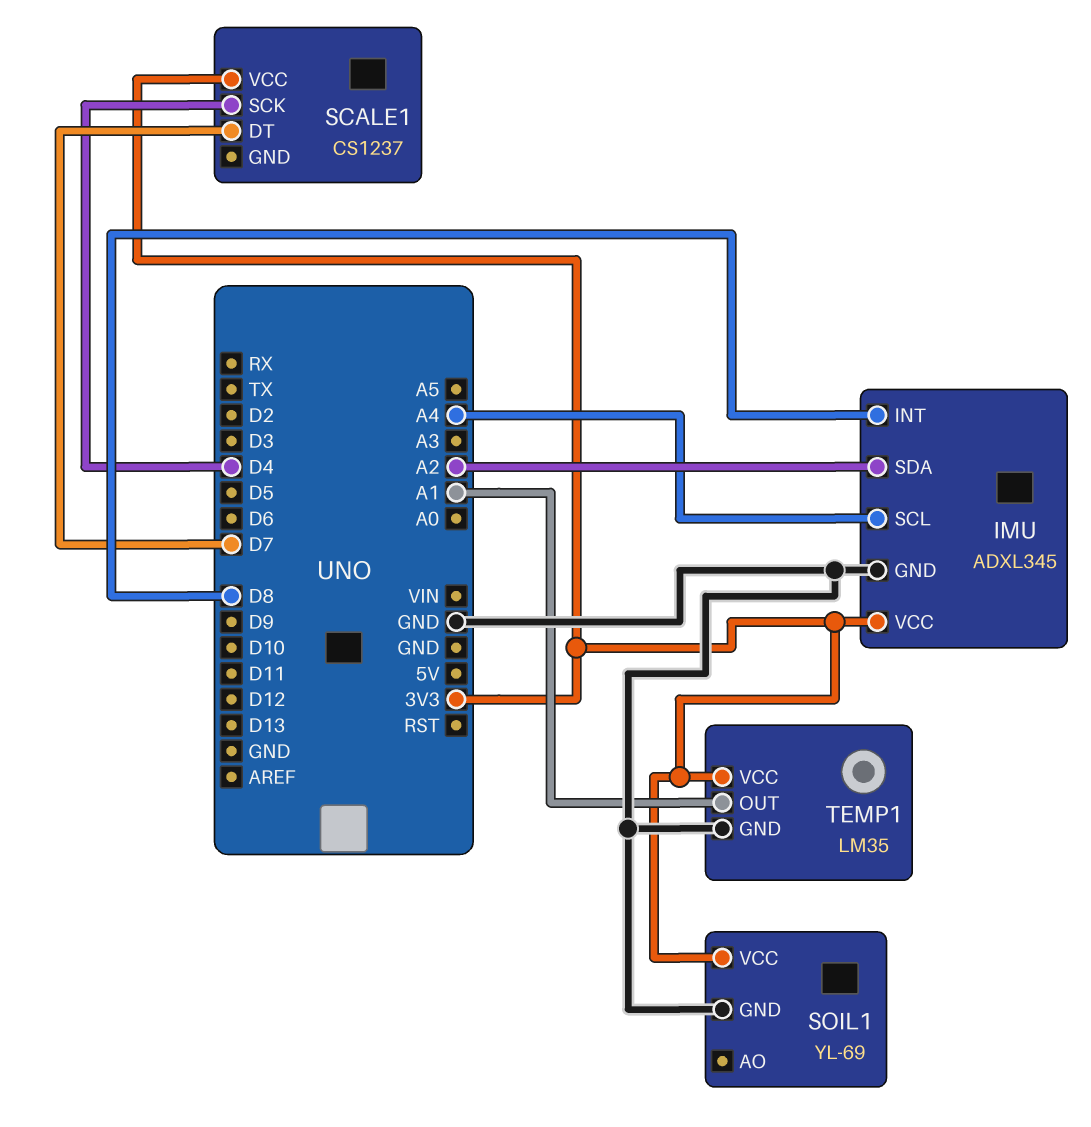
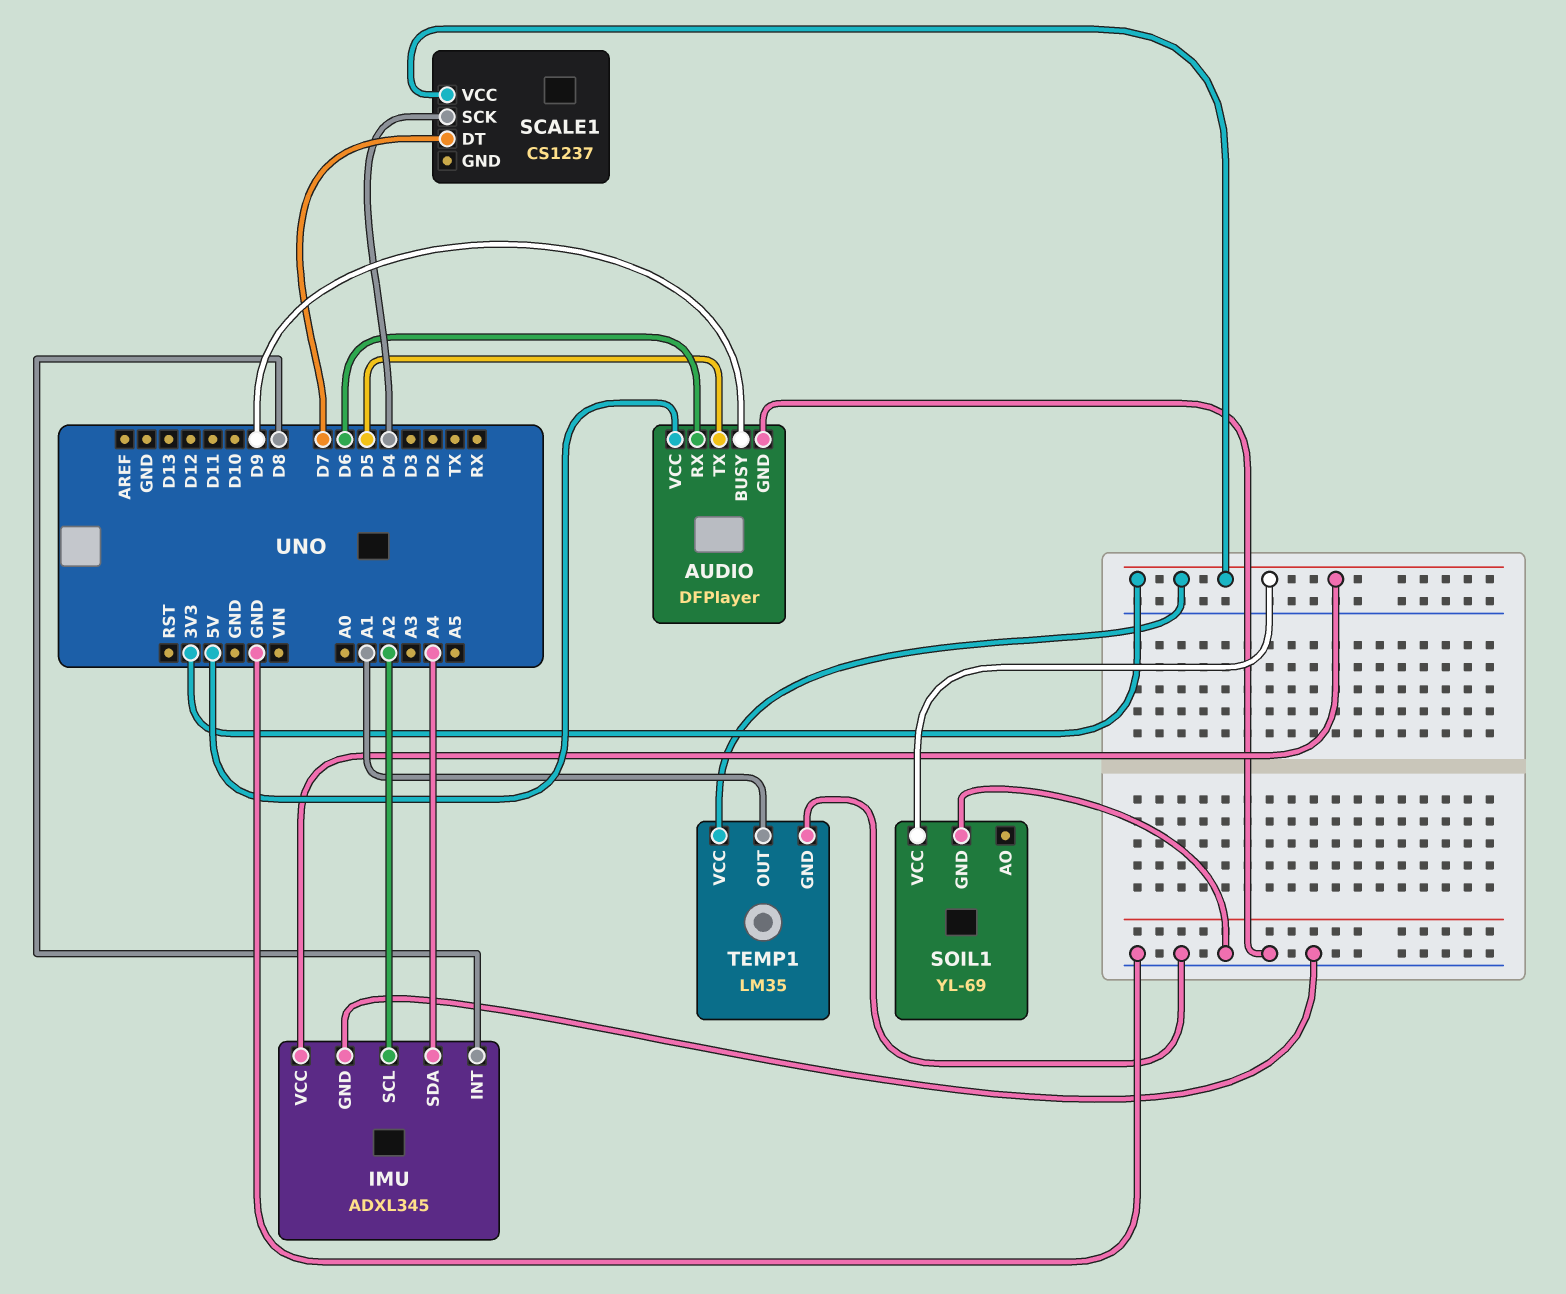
AUDIO: none -> DFPlayer
AUDIO pin BUSY: none -> D9
AUDIO pin GND: none -> GND
AUDIO pin RX: none -> D6
AUDIO pin TX: none -> D5
AUDIO pin VCC: none -> 5V
IMU pin SCL: A4 -> A2
IMU pin SDA: A2 -> A4

